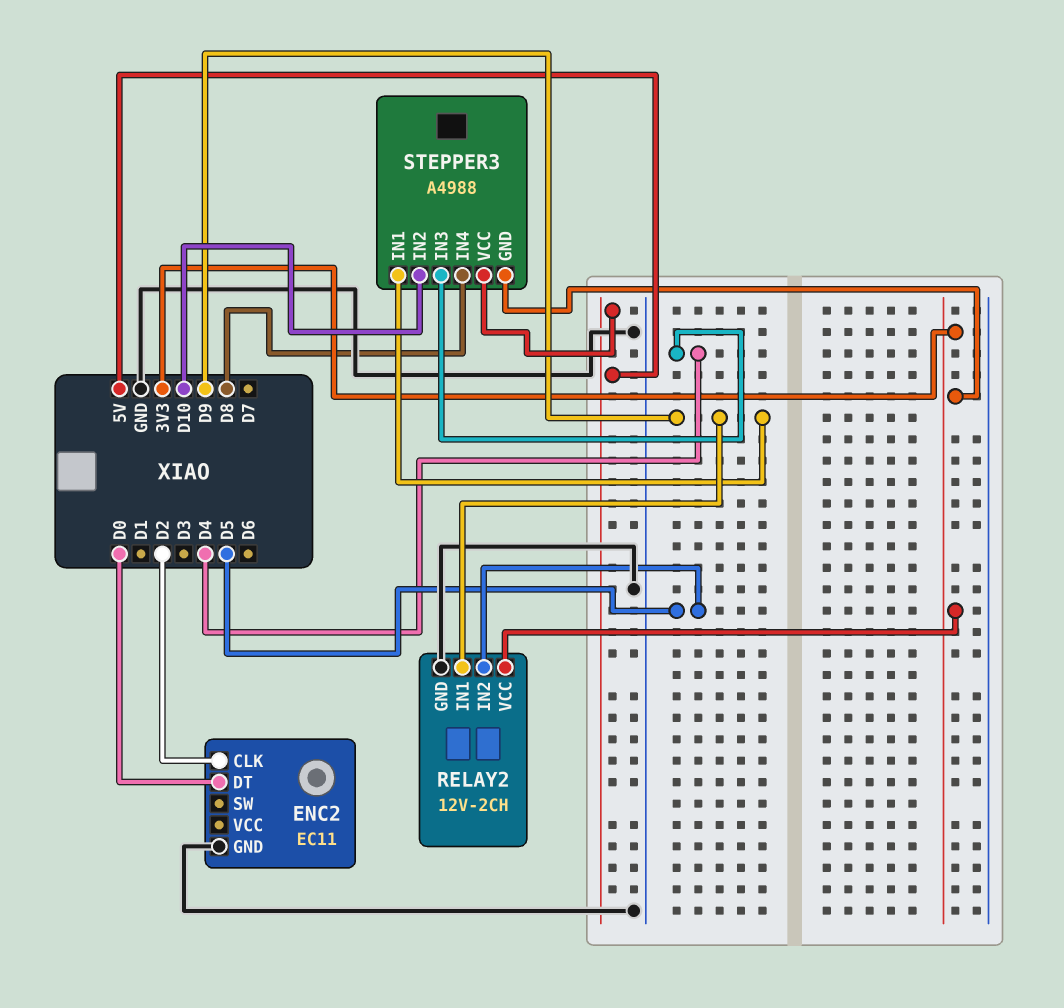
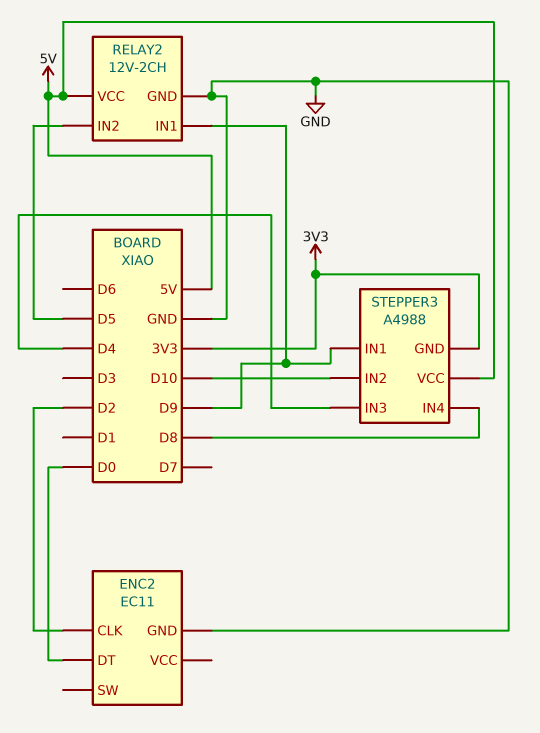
RELAY2 pin VCC: 3V3 -> 5V

